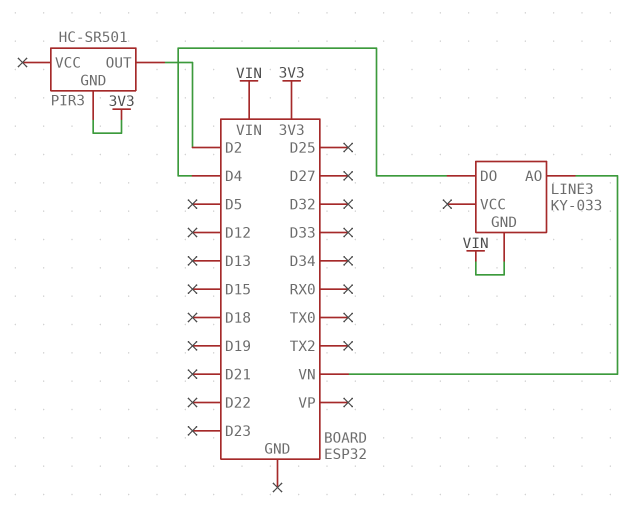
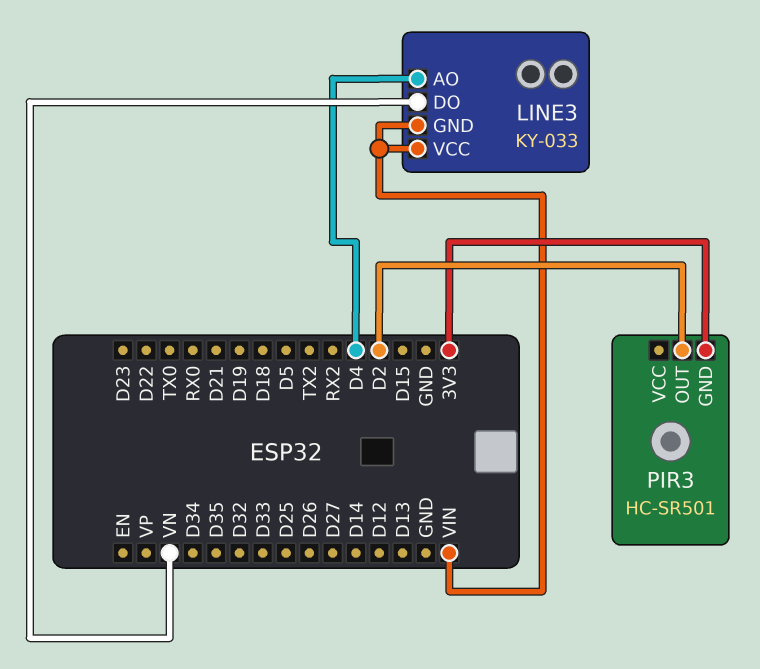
LINE3 pin AO: VN -> D4
LINE3 pin DO: D4 -> VN
LINE3 pin VCC: none -> VIN

